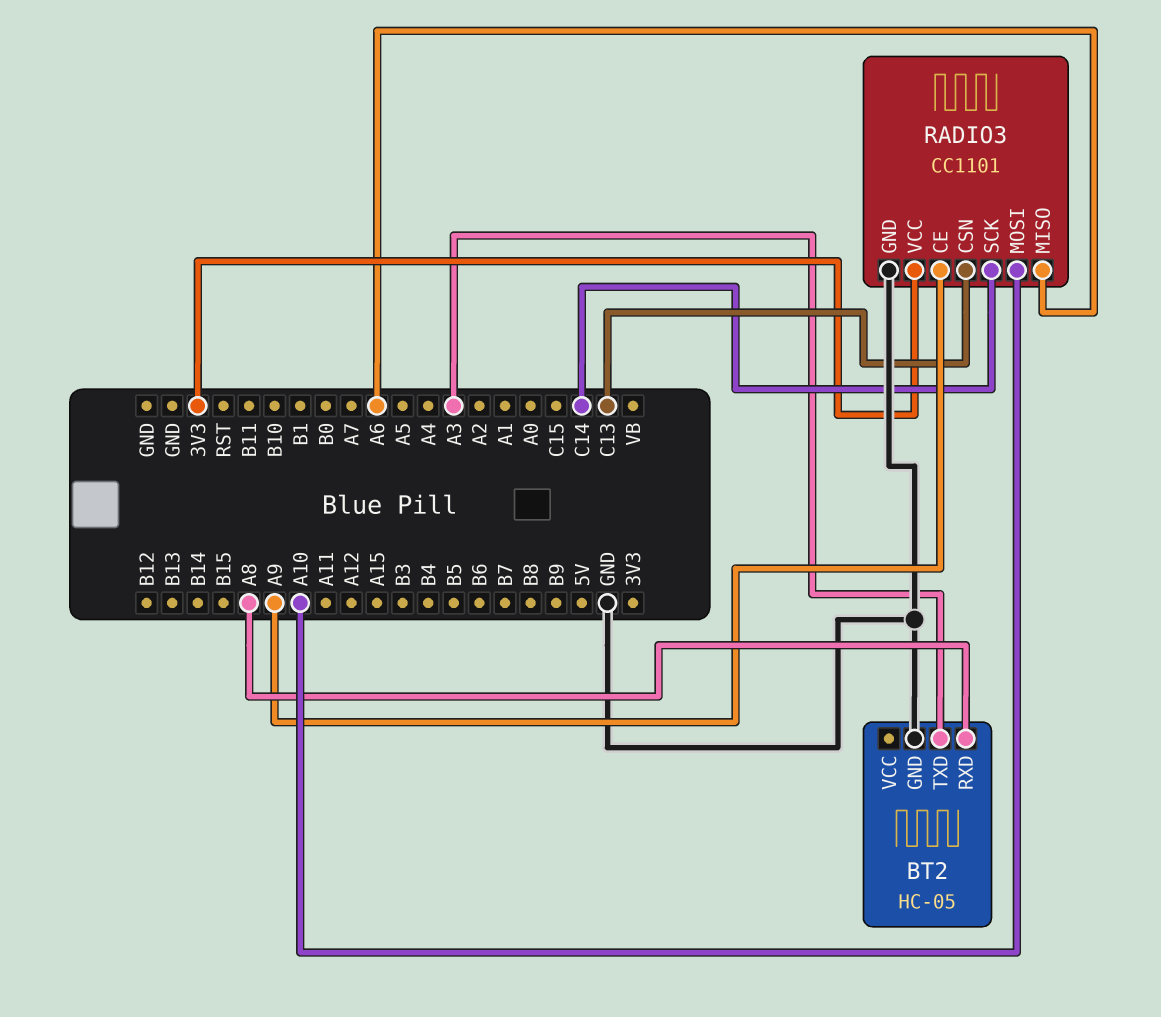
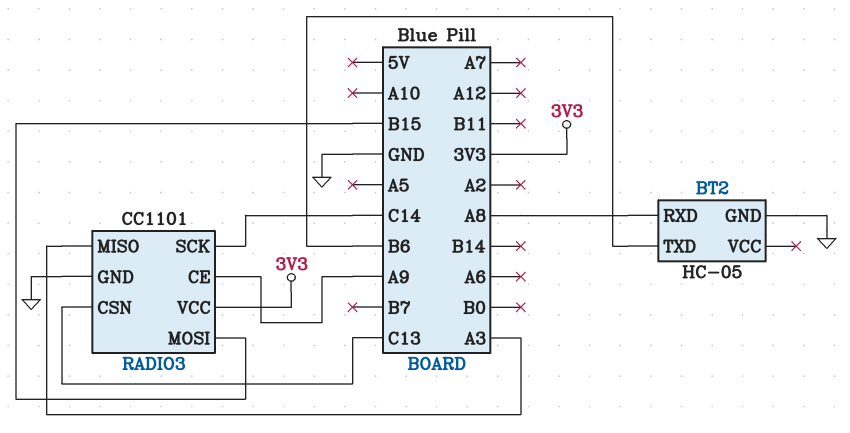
BT2 pin TXD: A3 -> B6
RADIO3 pin MISO: A6 -> A3
RADIO3 pin MOSI: A10 -> B15

